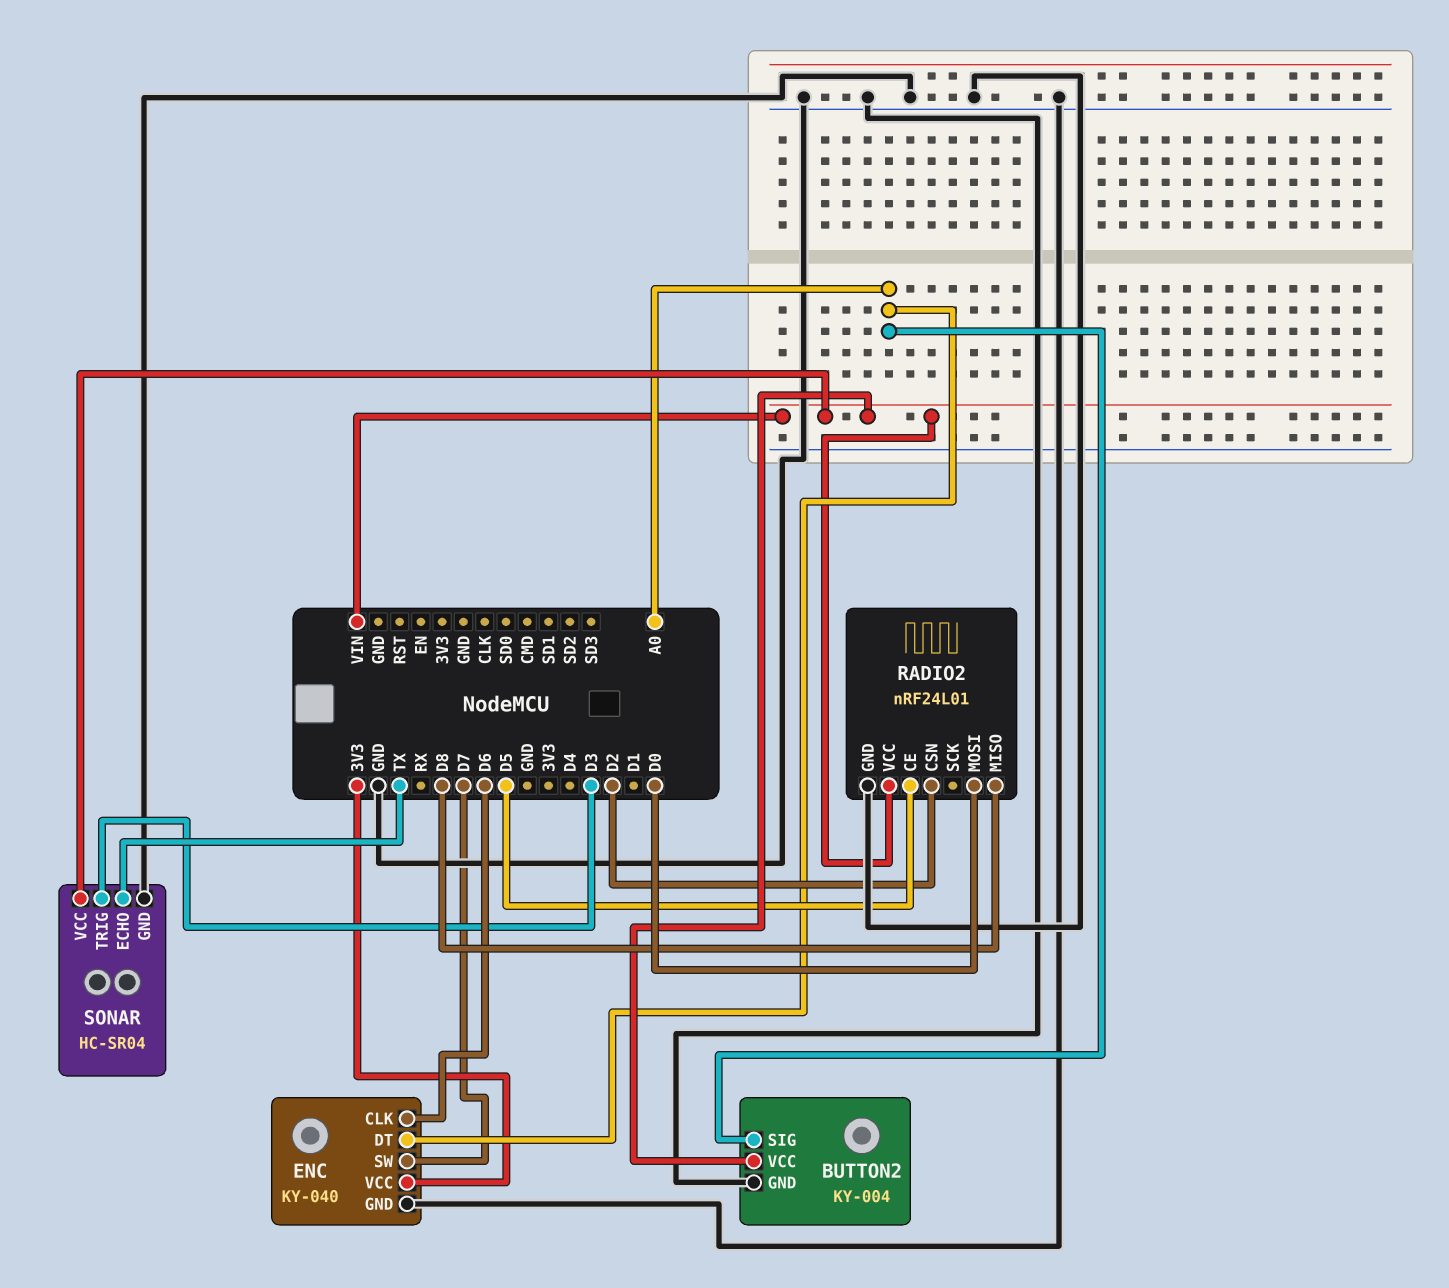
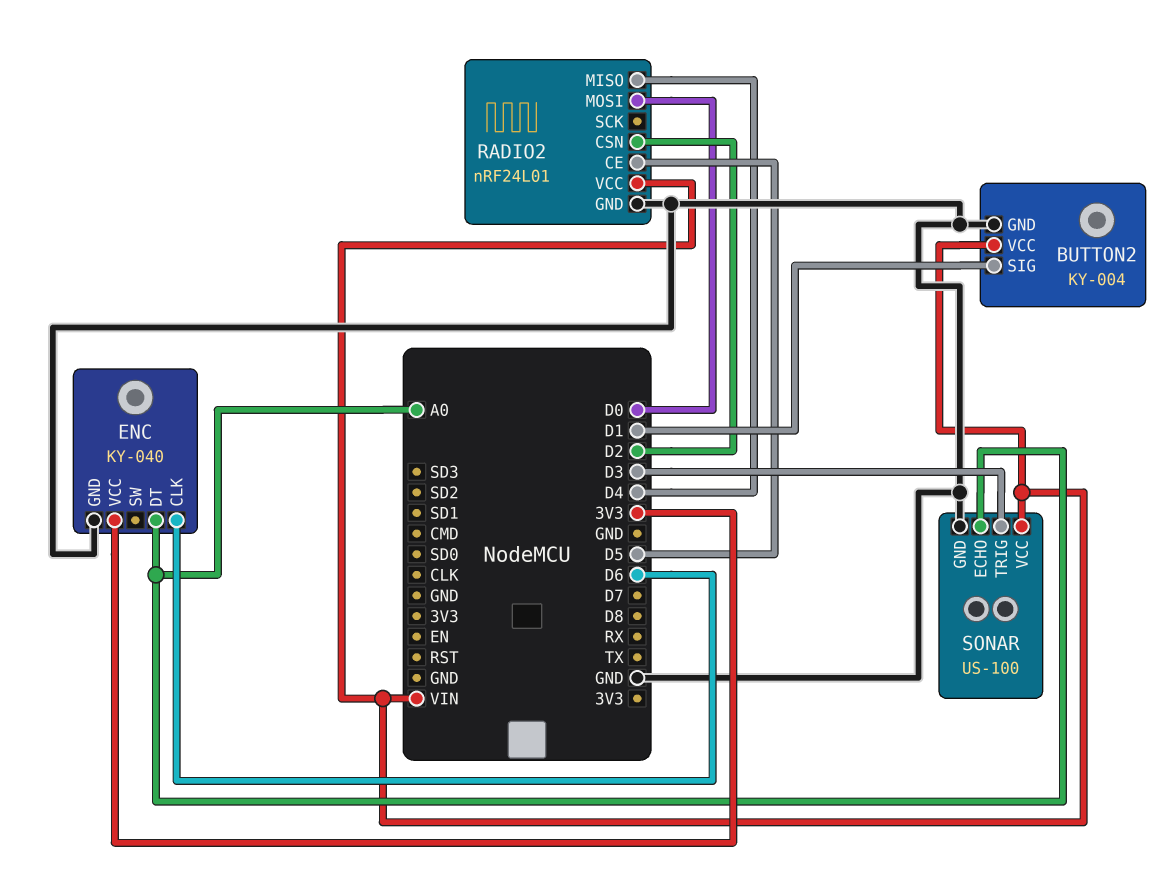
BUTTON2 pin SIG: A0 -> D1
ENC pin SW: D7 -> none
RADIO2 pin MISO: D8 -> D4
SONAR: HC-SR04 -> US-100
SONAR pin ECHO: TX -> A0

